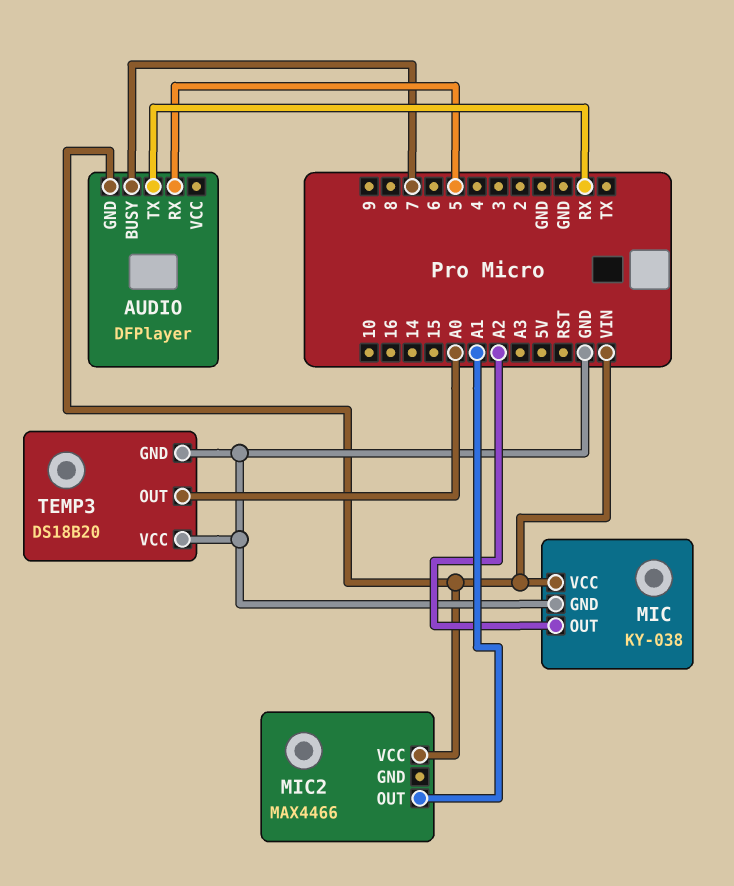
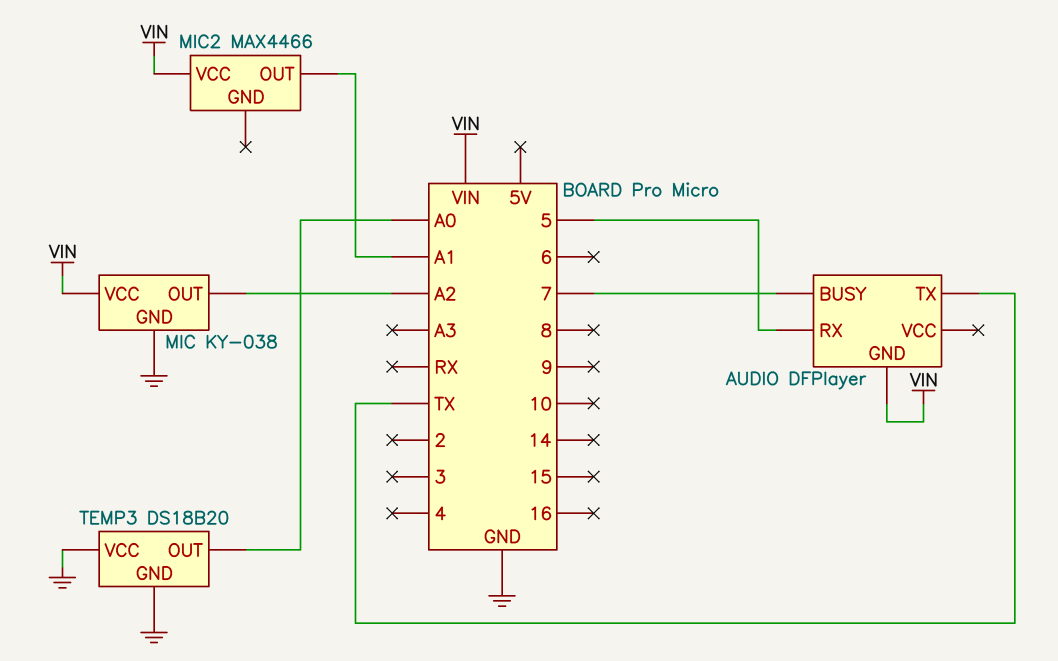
AUDIO pin TX: RX -> TX

